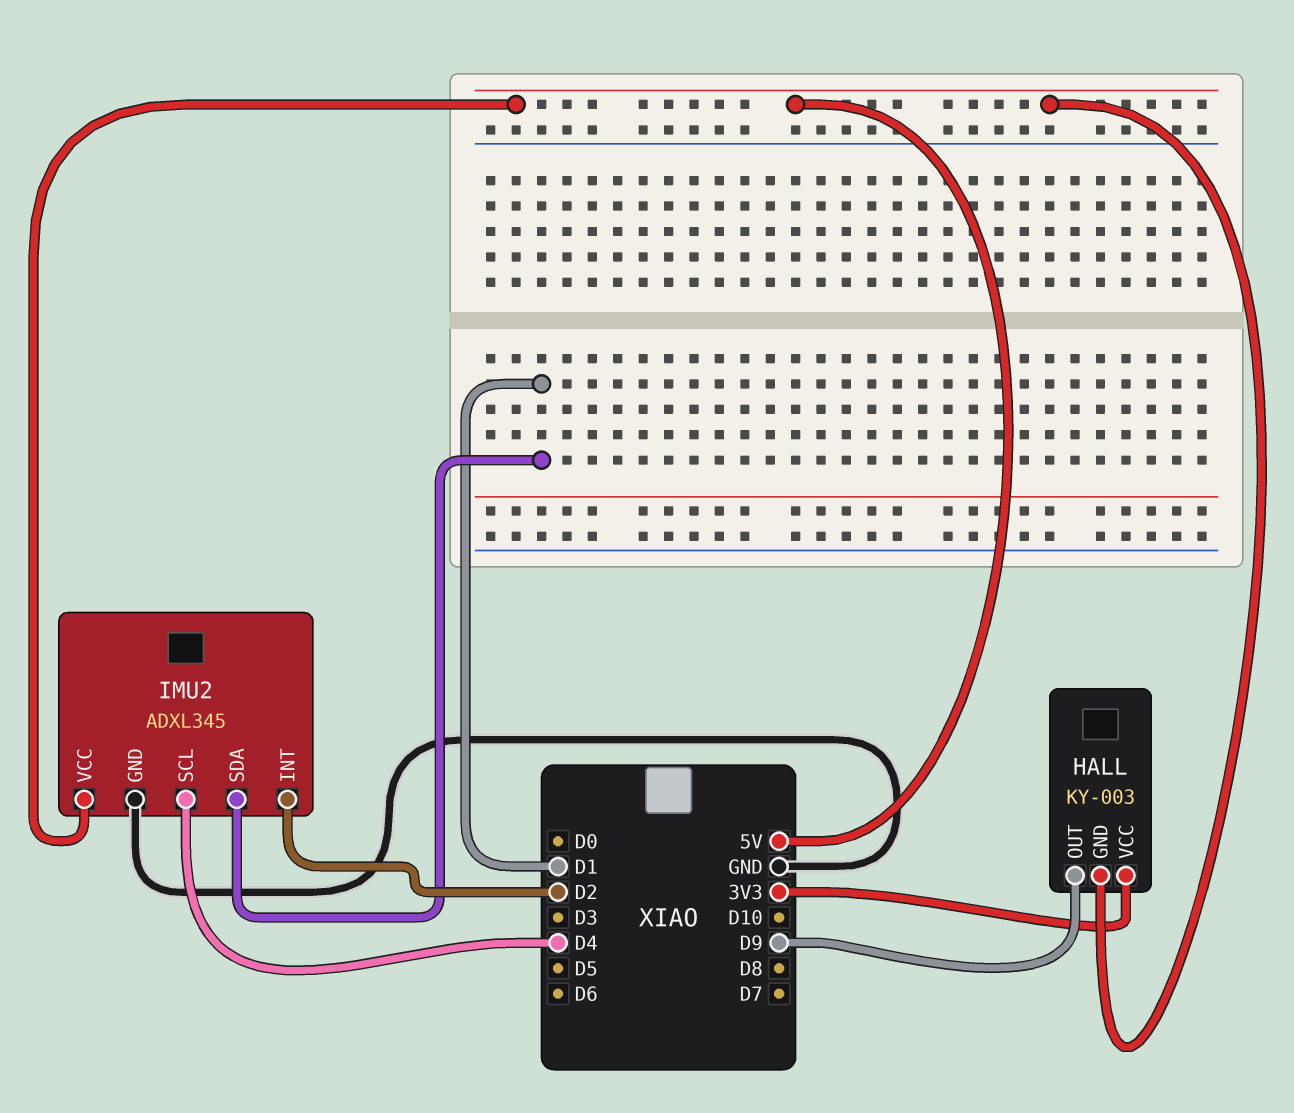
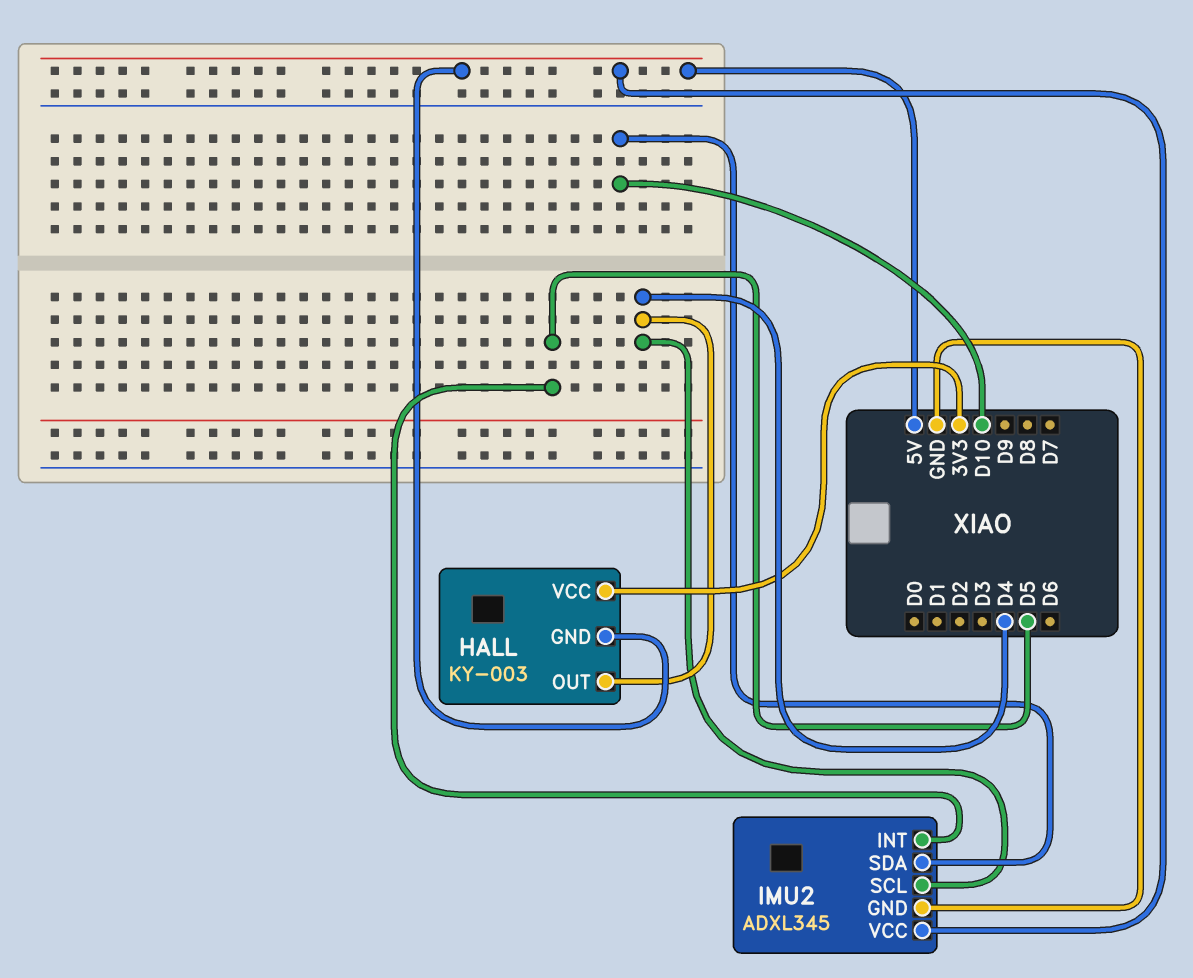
HALL pin OUT: D9 -> D4
IMU2 pin INT: D2 -> D5
IMU2 pin SDA: D1 -> D10

